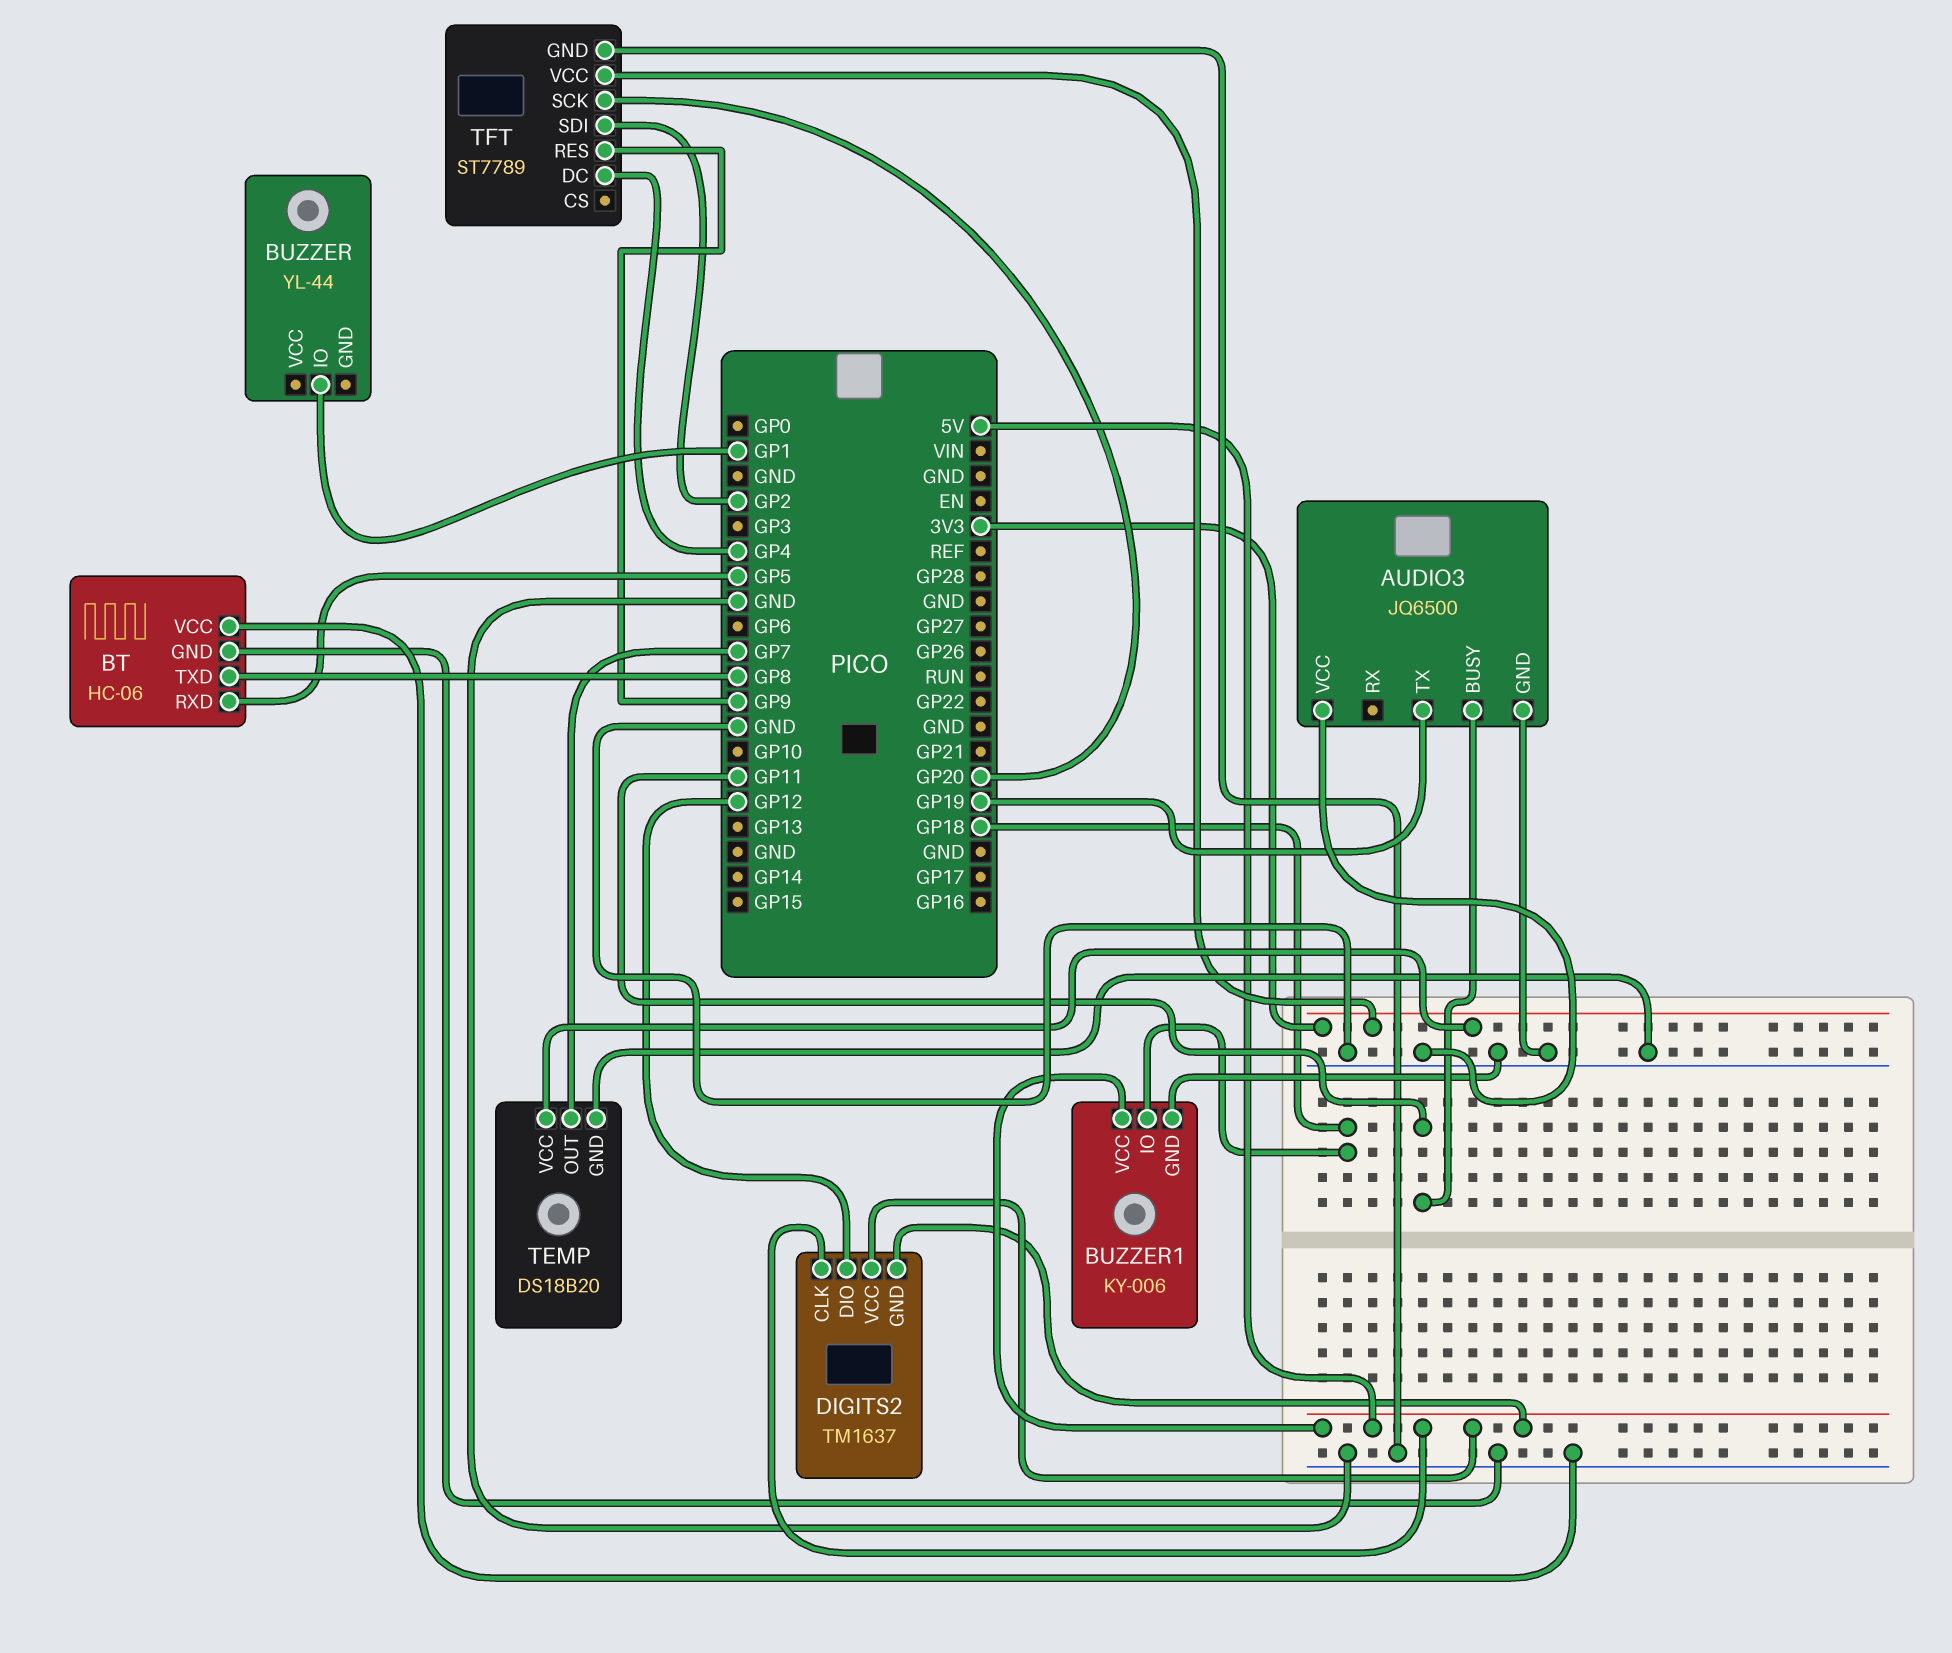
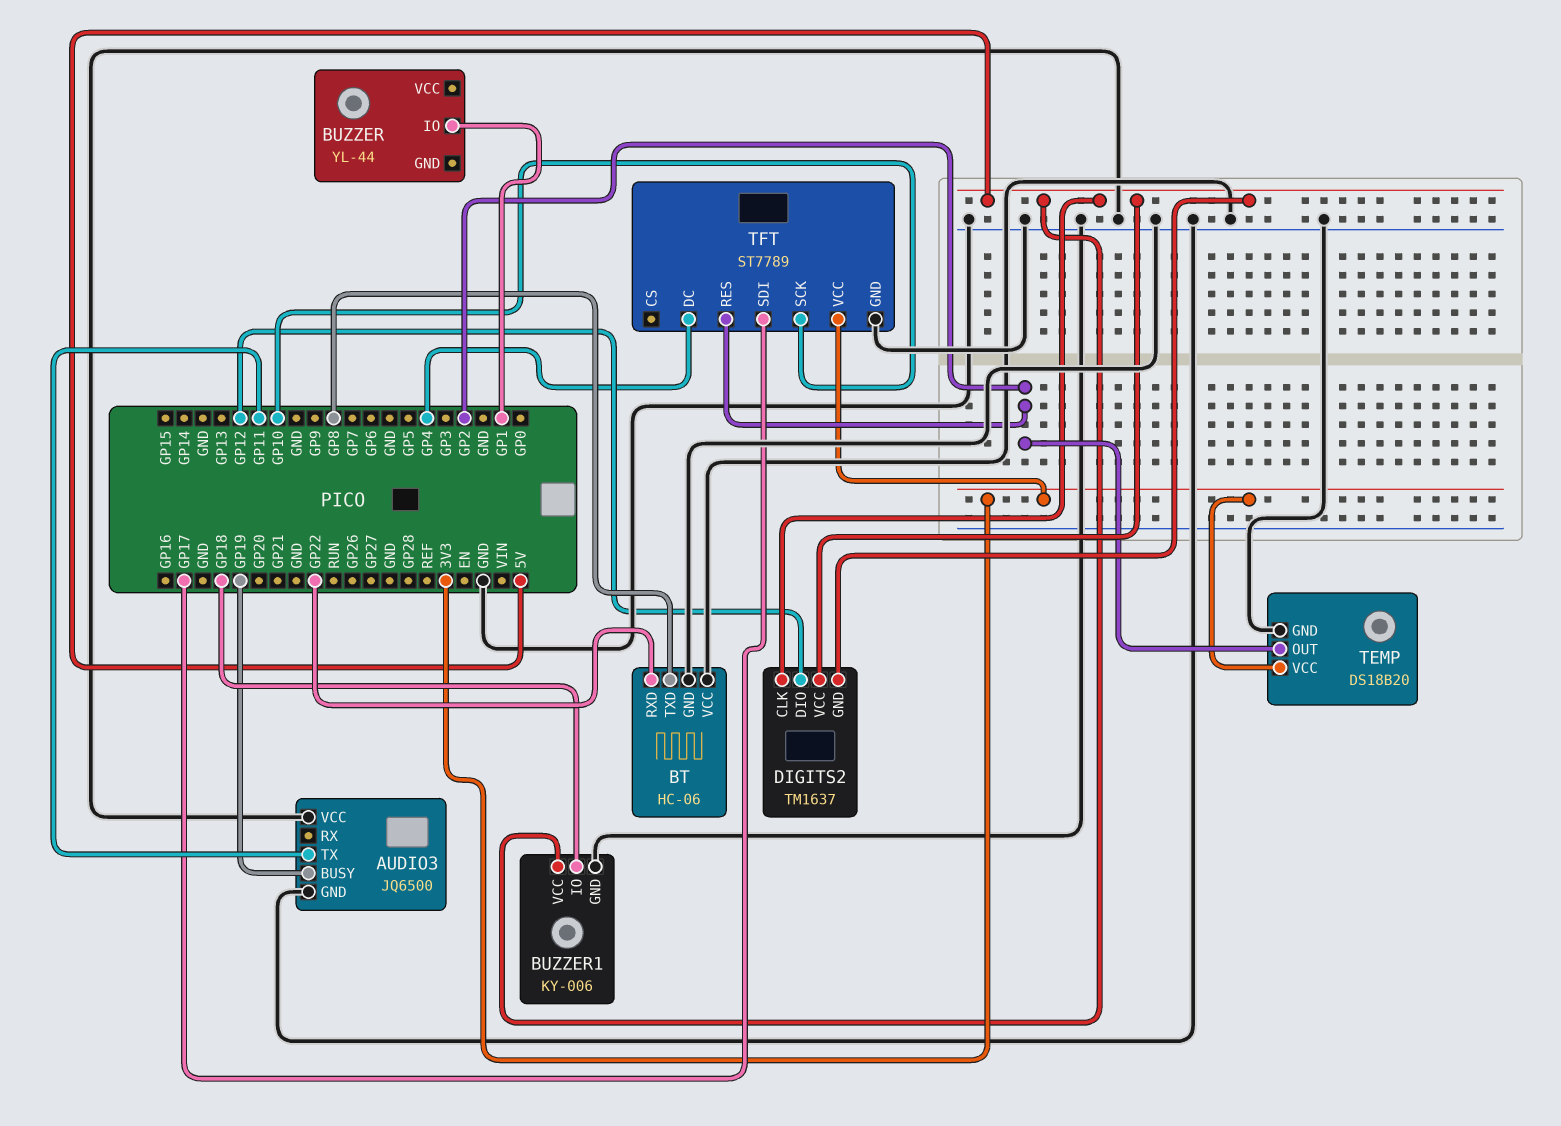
AUDIO3 pin BUSY: GP11 -> GP19
AUDIO3 pin TX: GP19 -> GP11
BT pin RXD: GP5 -> GP22
TEMP pin OUT: GP7 -> GP2
TFT pin RES: GP9 -> GP2
TFT pin SCK: GP20 -> GP10
TFT pin SDI: GP2 -> GP17

